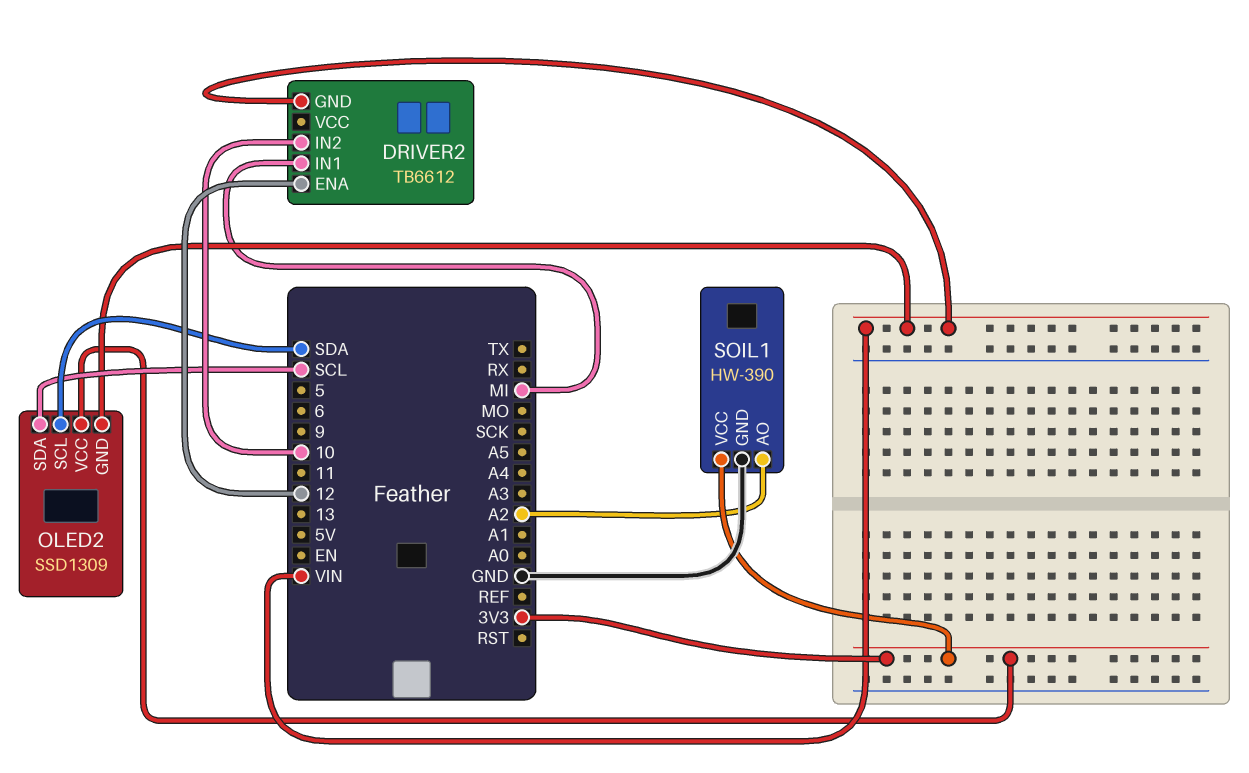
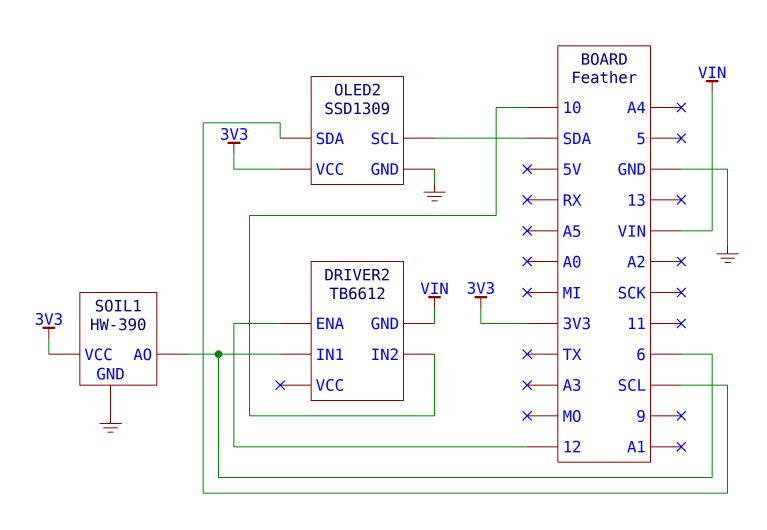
DRIVER2 pin IN1: MI -> 6
OLED2 pin GND: VIN -> GND
SOIL1 pin AO: A2 -> 6

